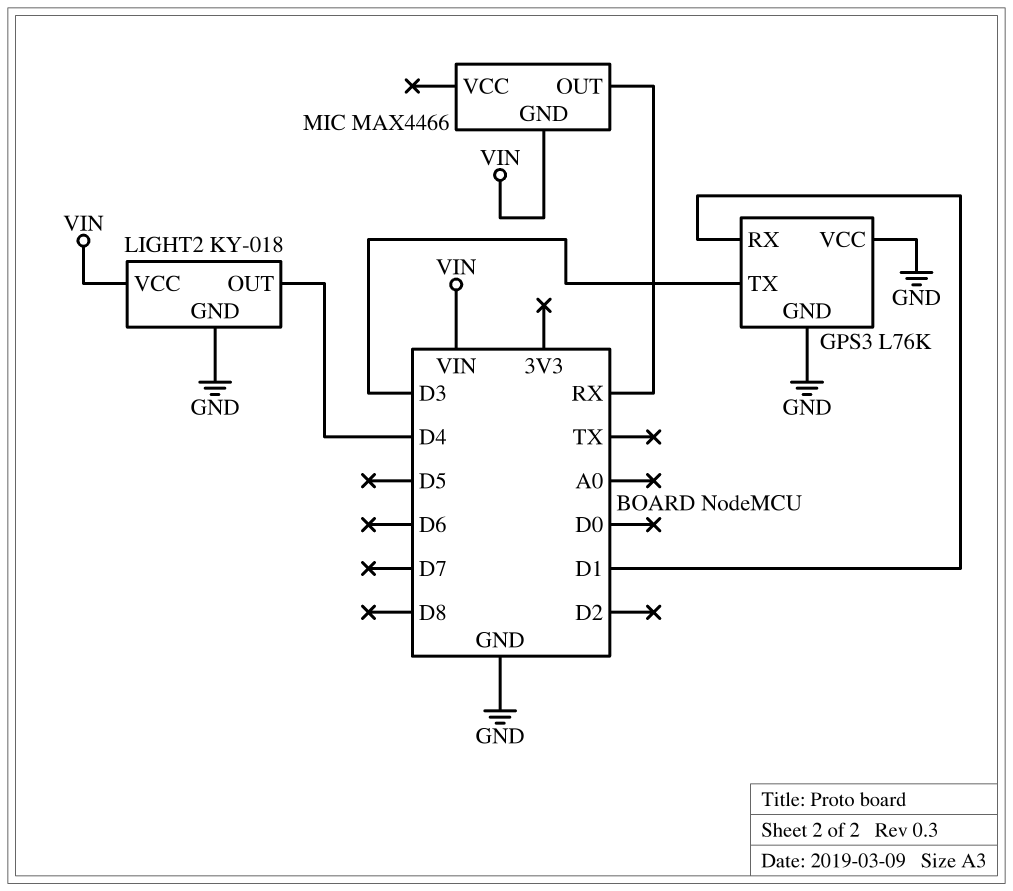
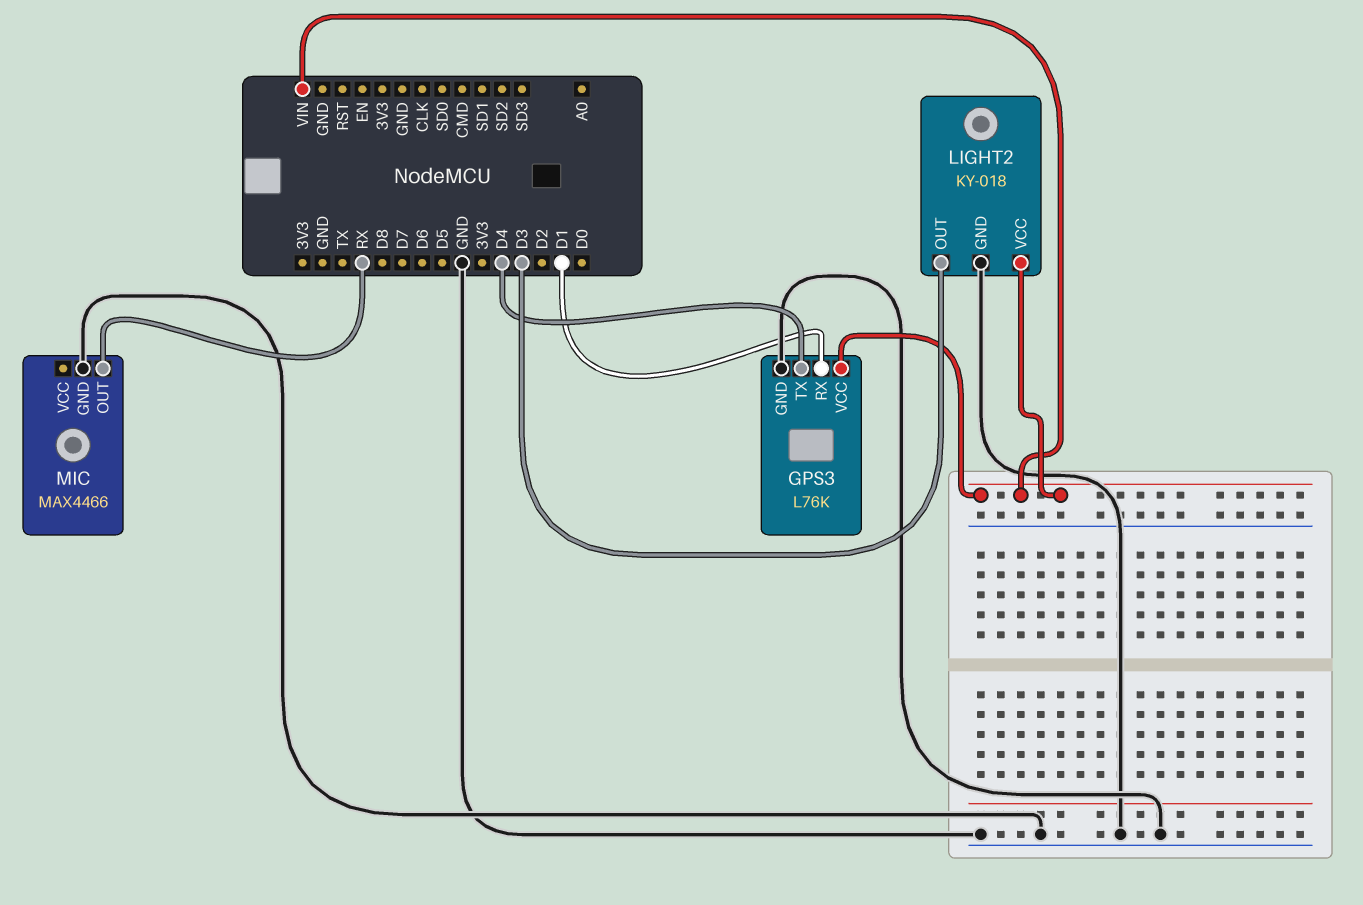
GPS3 pin TX: D3 -> D4
GPS3 pin VCC: GND -> VIN
LIGHT2 pin OUT: D4 -> D3
MIC pin GND: VIN -> GND

